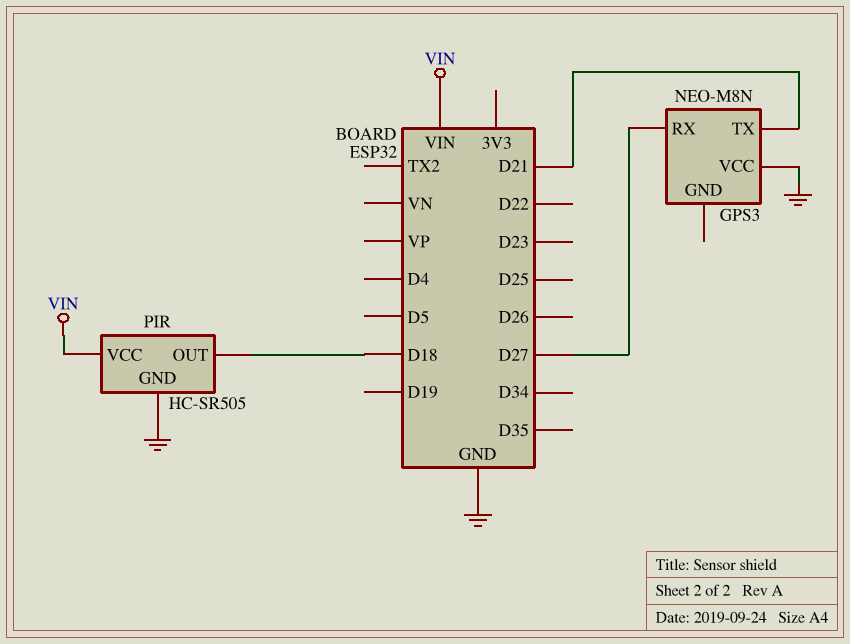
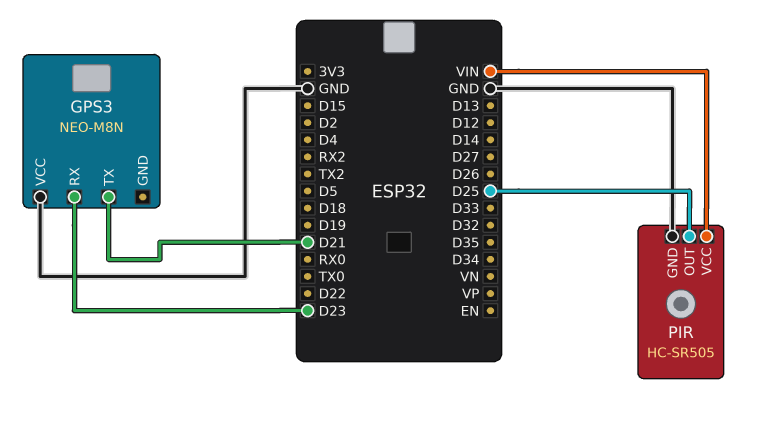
GPS3 pin RX: D27 -> D23
PIR pin OUT: D18 -> D25

